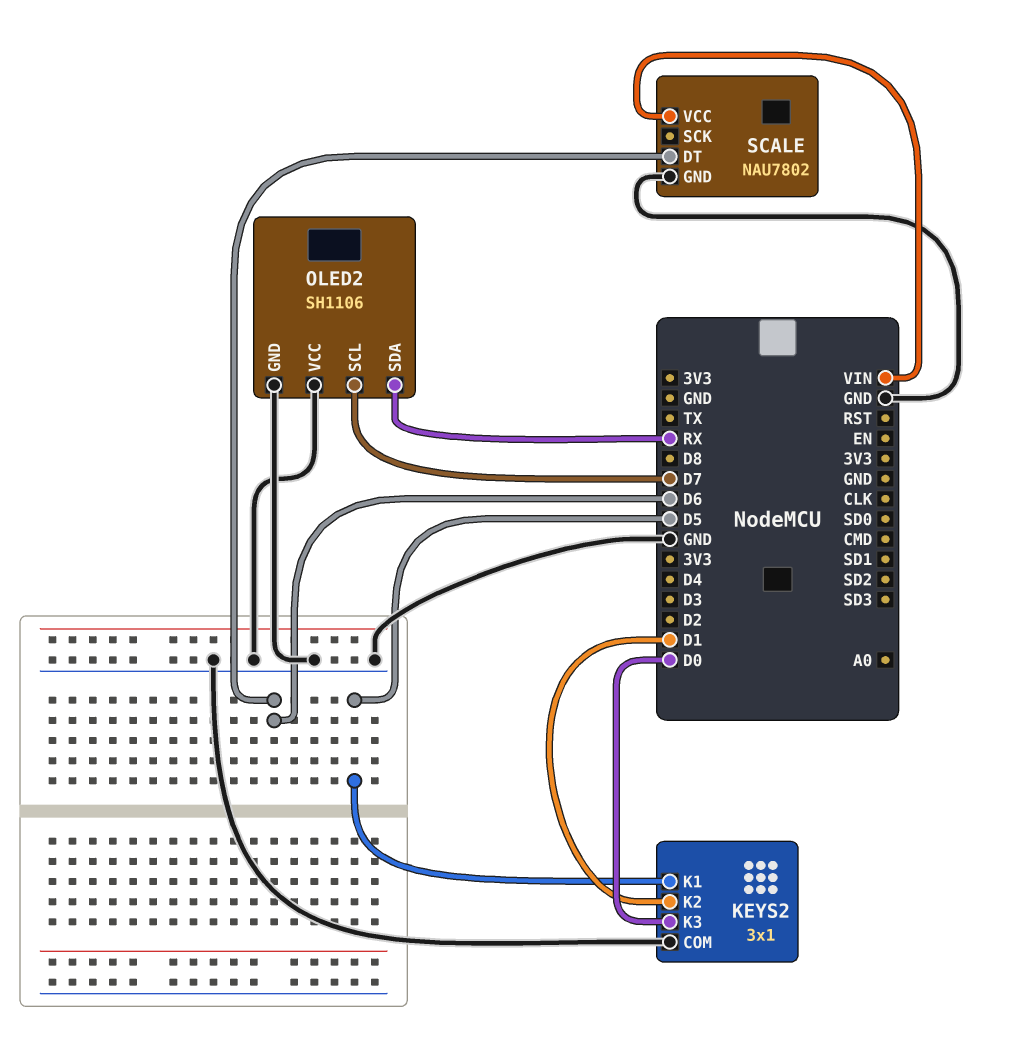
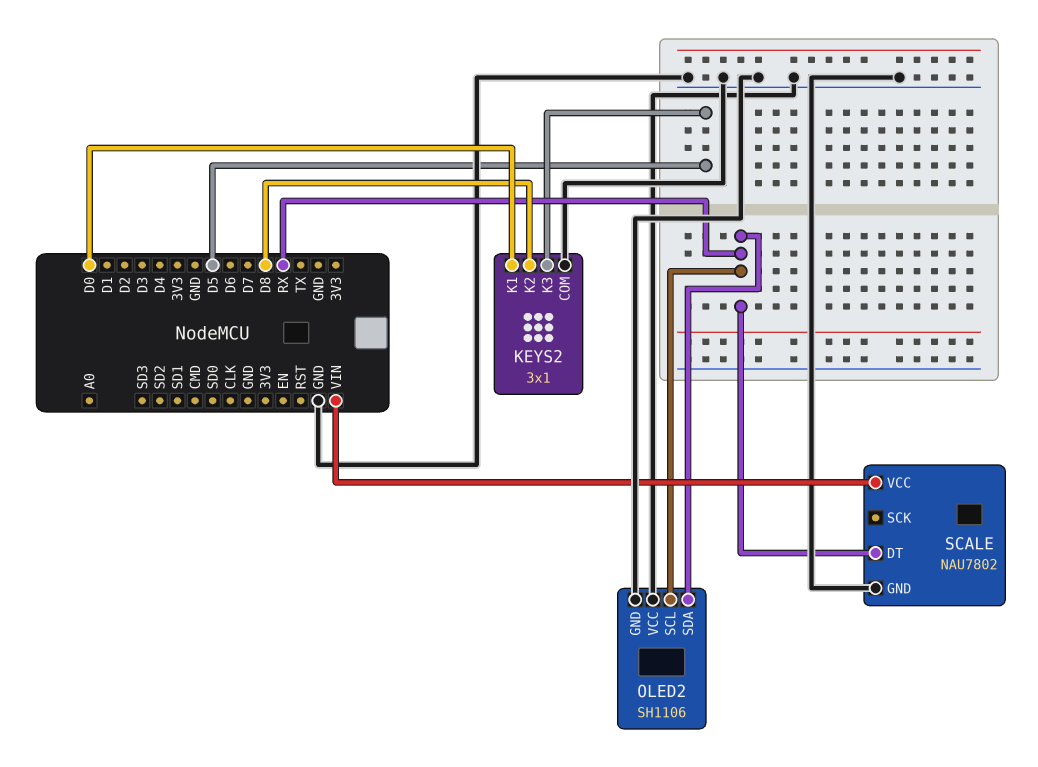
KEYS2 pin K1: D5 -> D0
KEYS2 pin K2: D1 -> D8
KEYS2 pin K3: D0 -> D5
OLED2 pin SCL: D7 -> RX
SCALE pin DT: D6 -> RX

